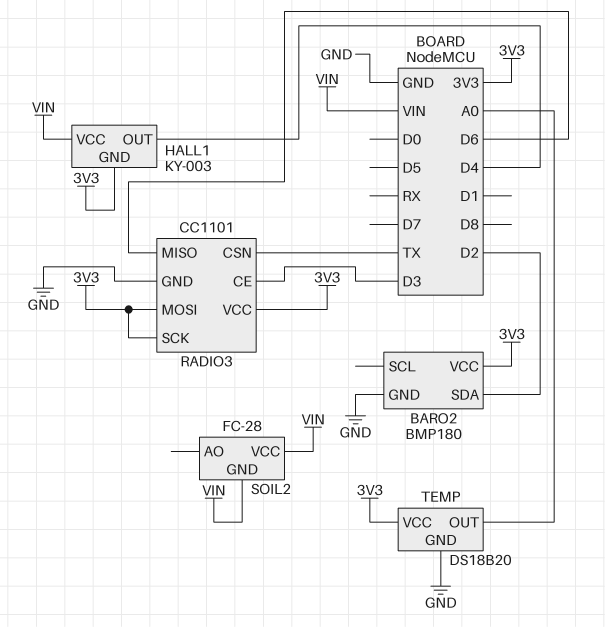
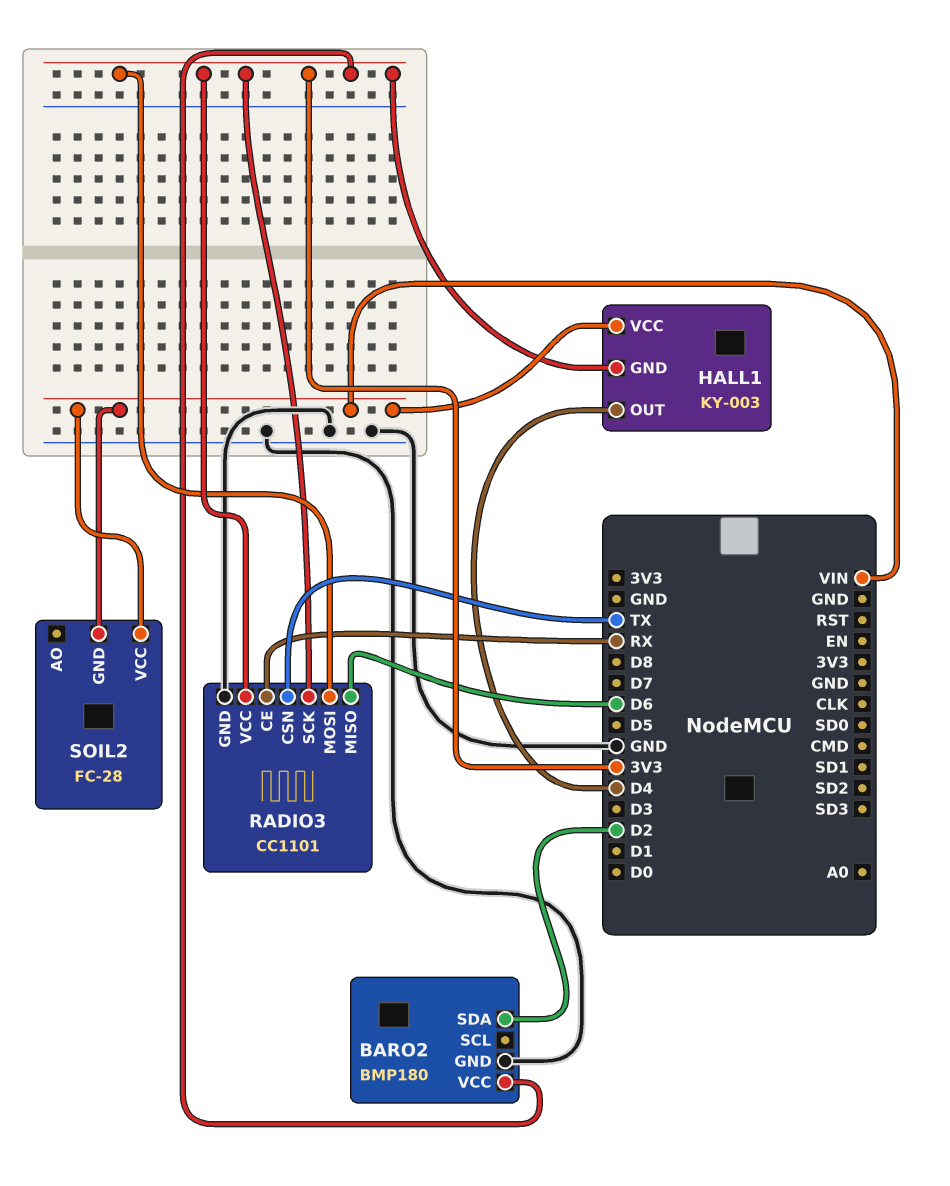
RADIO3 pin CE: D3 -> RX
TEMP: DS18B20 -> none
TEMP pin GND: GND -> none
TEMP pin OUT: A0 -> none
TEMP pin VCC: 3V3 -> none

